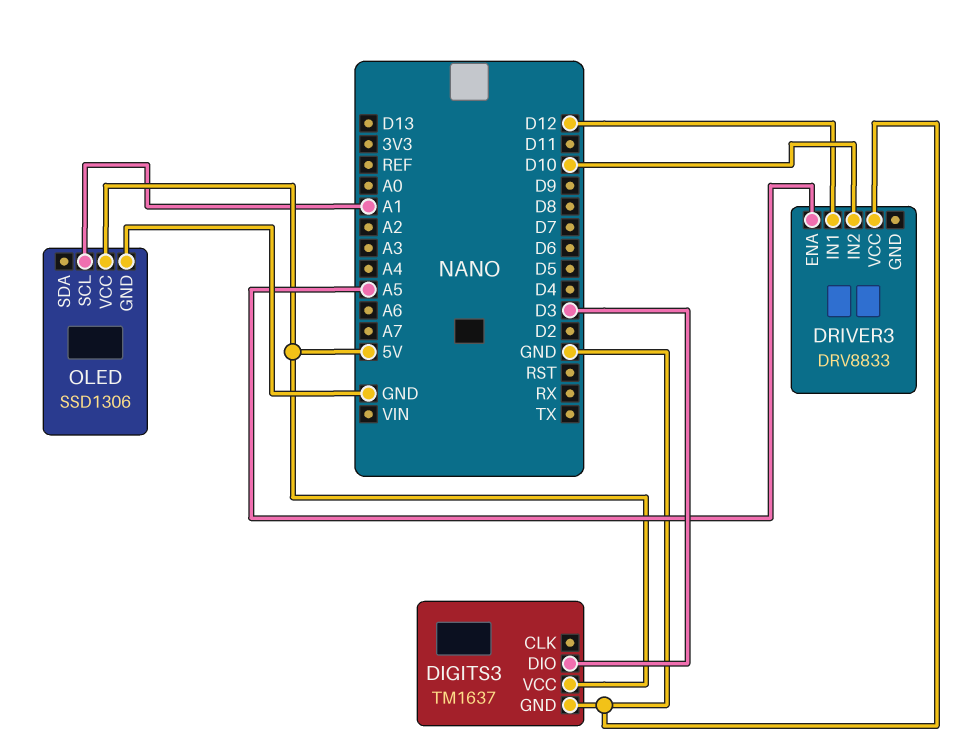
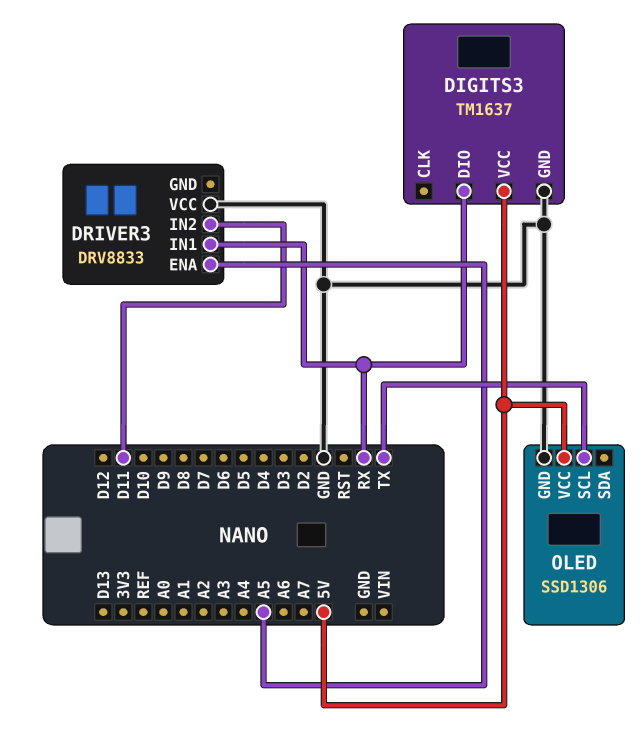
DIGITS3 pin DIO: D3 -> RX
DRIVER3 pin IN1: D12 -> RX
DRIVER3 pin IN2: D10 -> D11
OLED pin SCL: A1 -> TX

